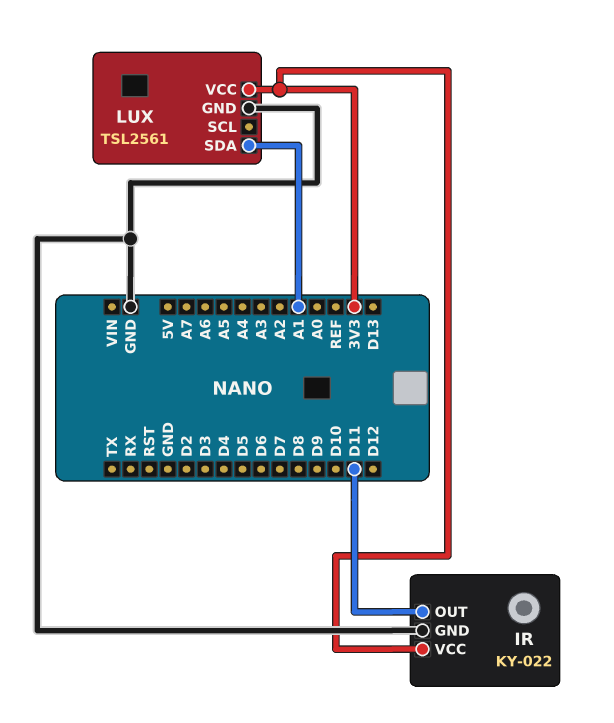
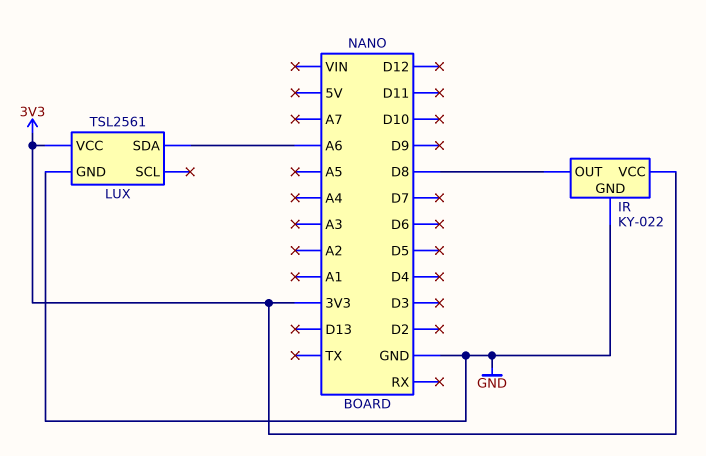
IR pin OUT: D11 -> D8
LUX pin SDA: A1 -> A6

